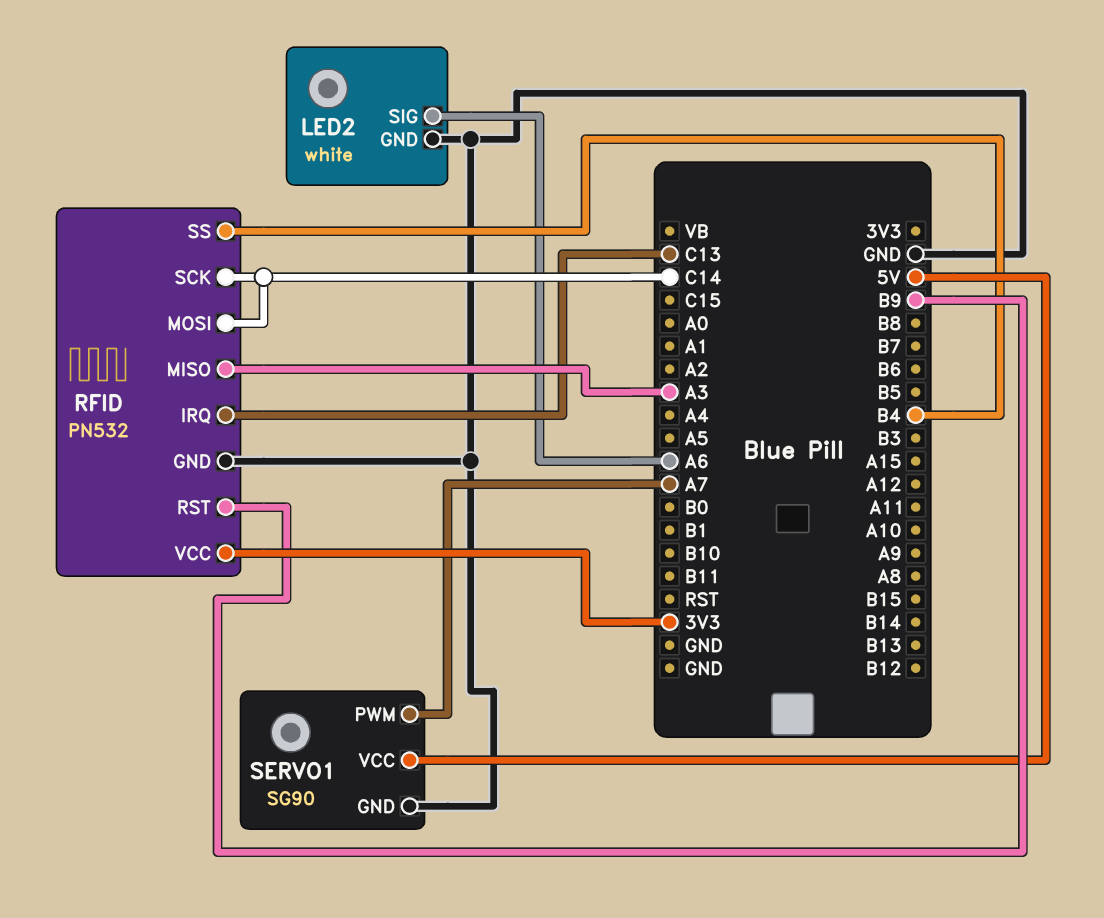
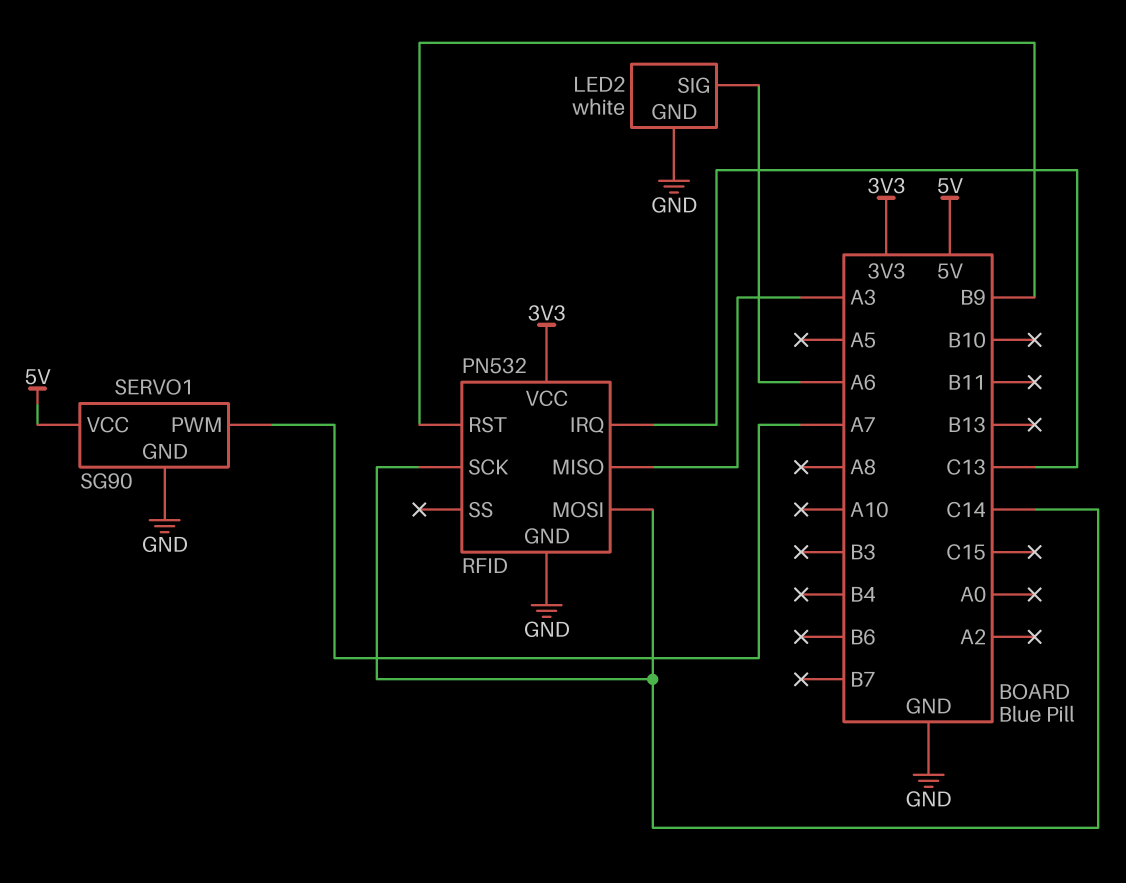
RFID pin SS: B4 -> none

